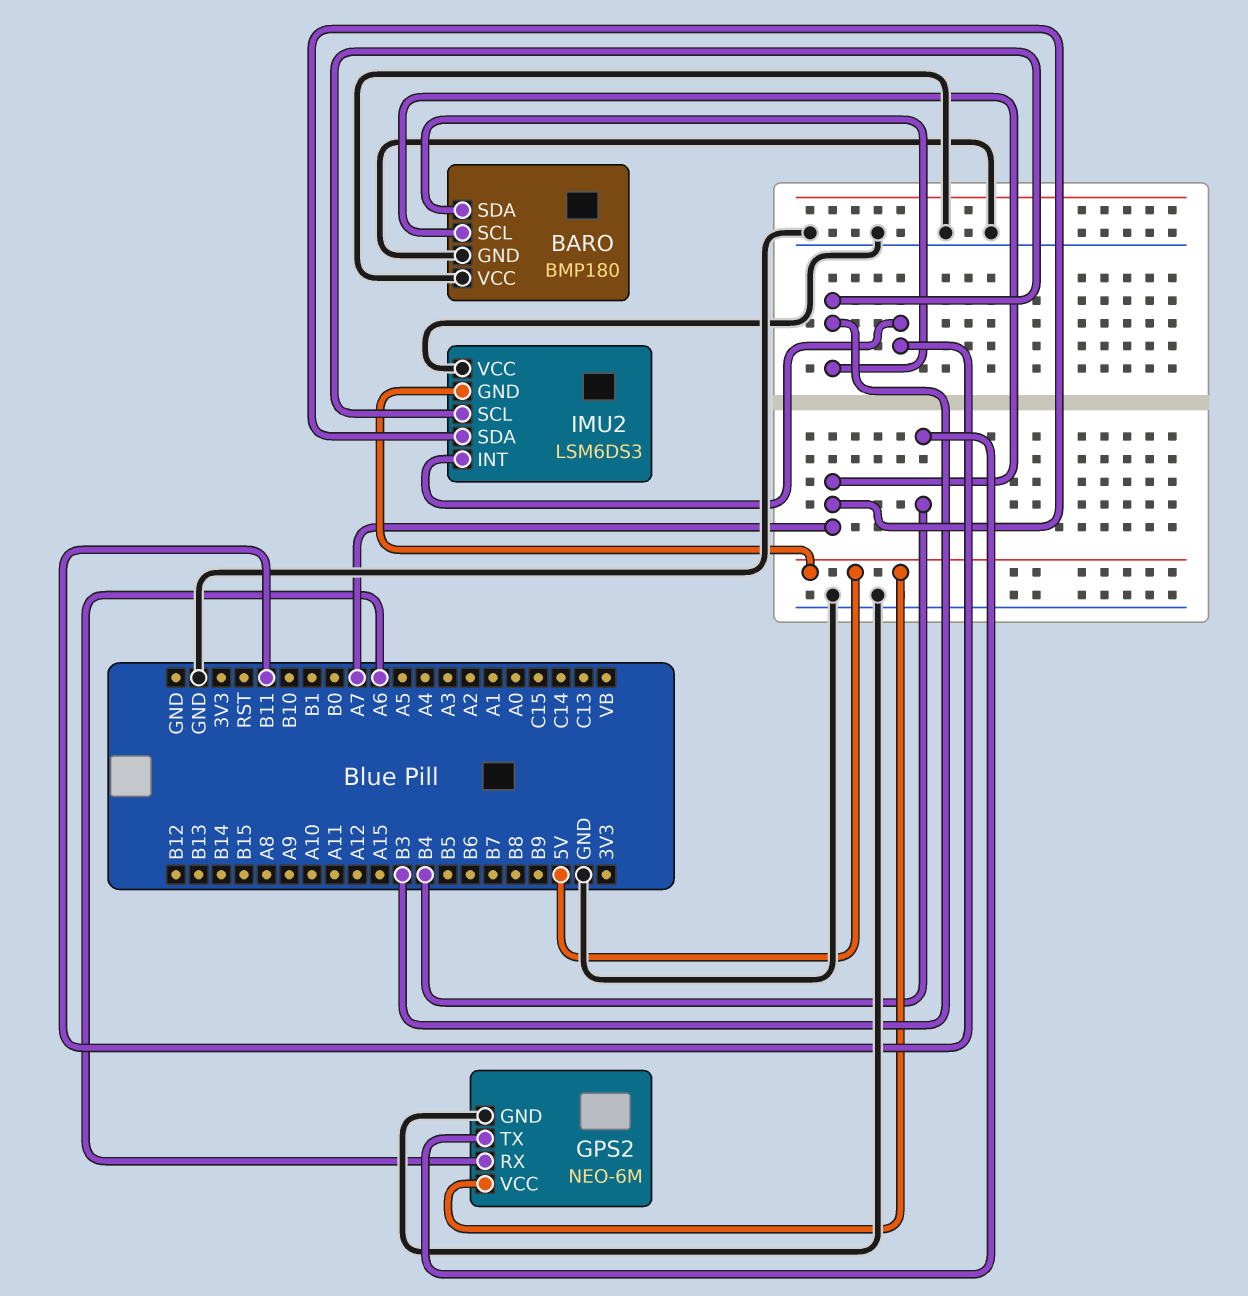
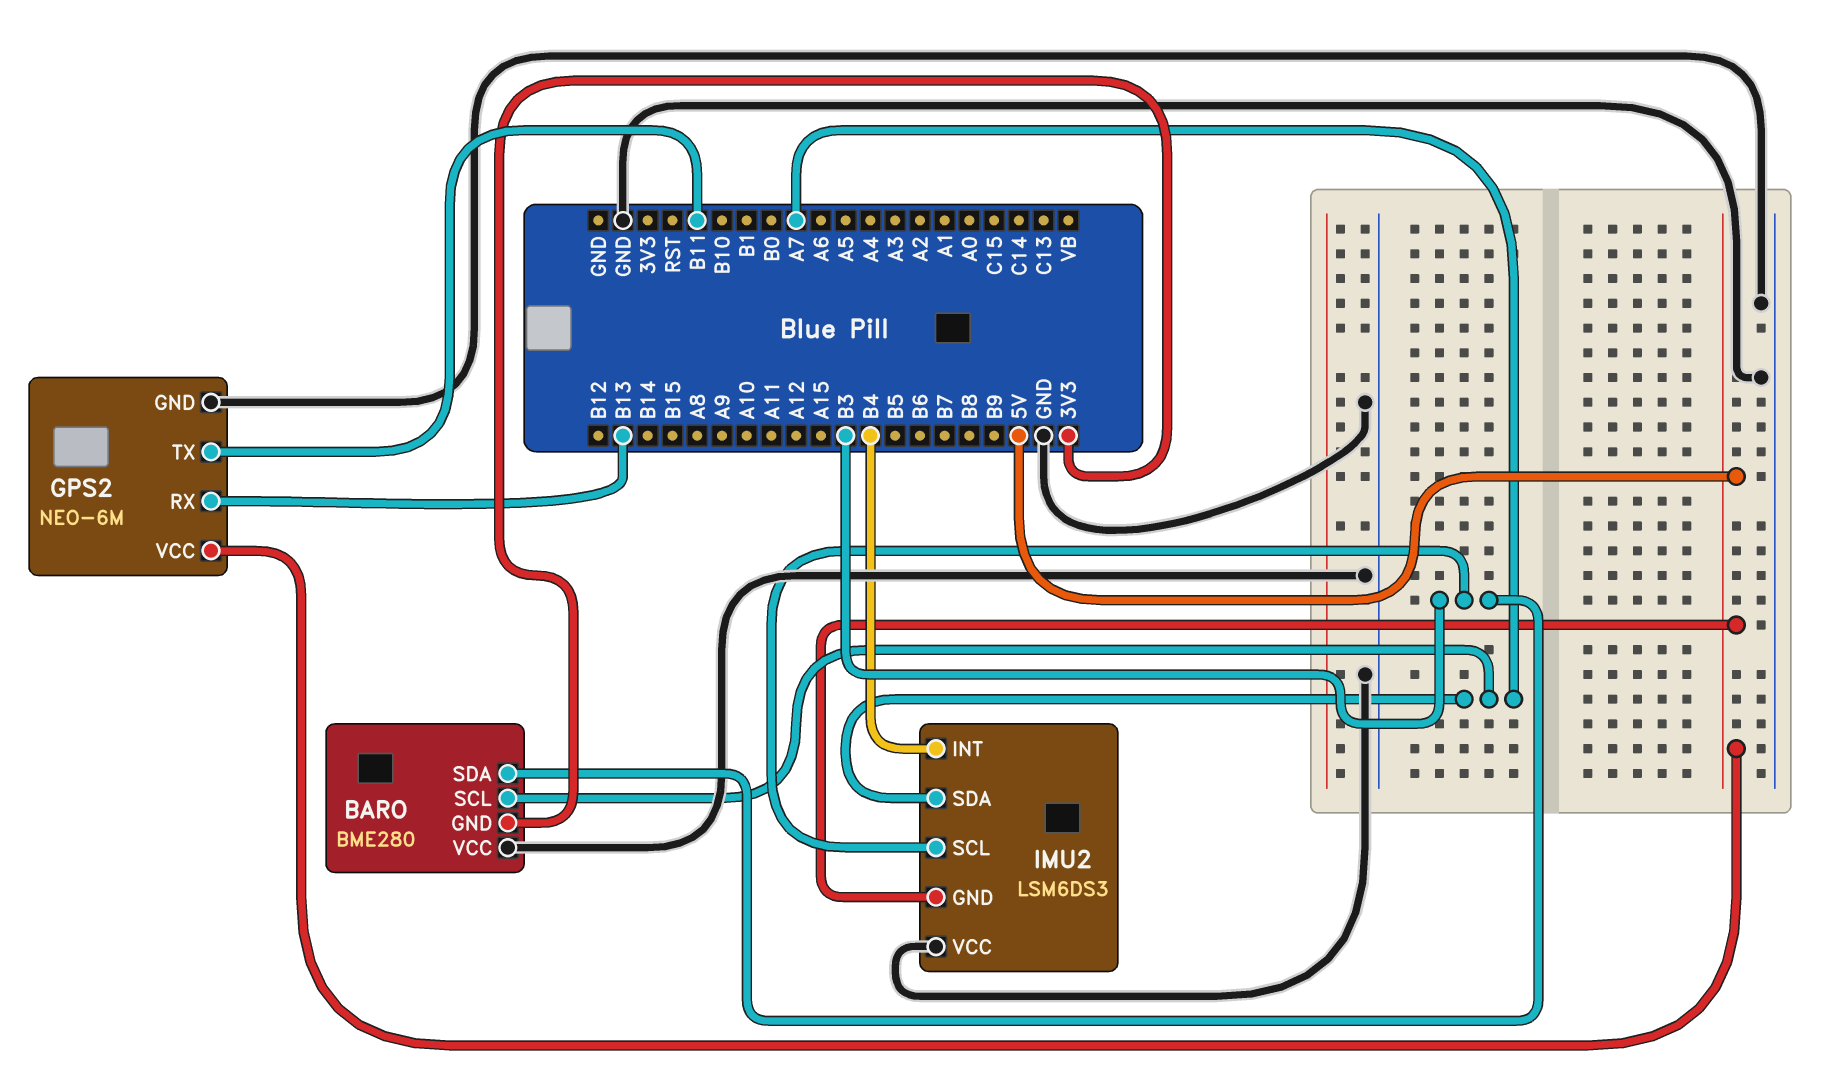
BARO: BMP180 -> BME280
BARO pin GND: GND -> 3V3
GPS2 pin RX: A6 -> B13
GPS2 pin TX: B4 -> B11
IMU2 pin INT: B11 -> B4

